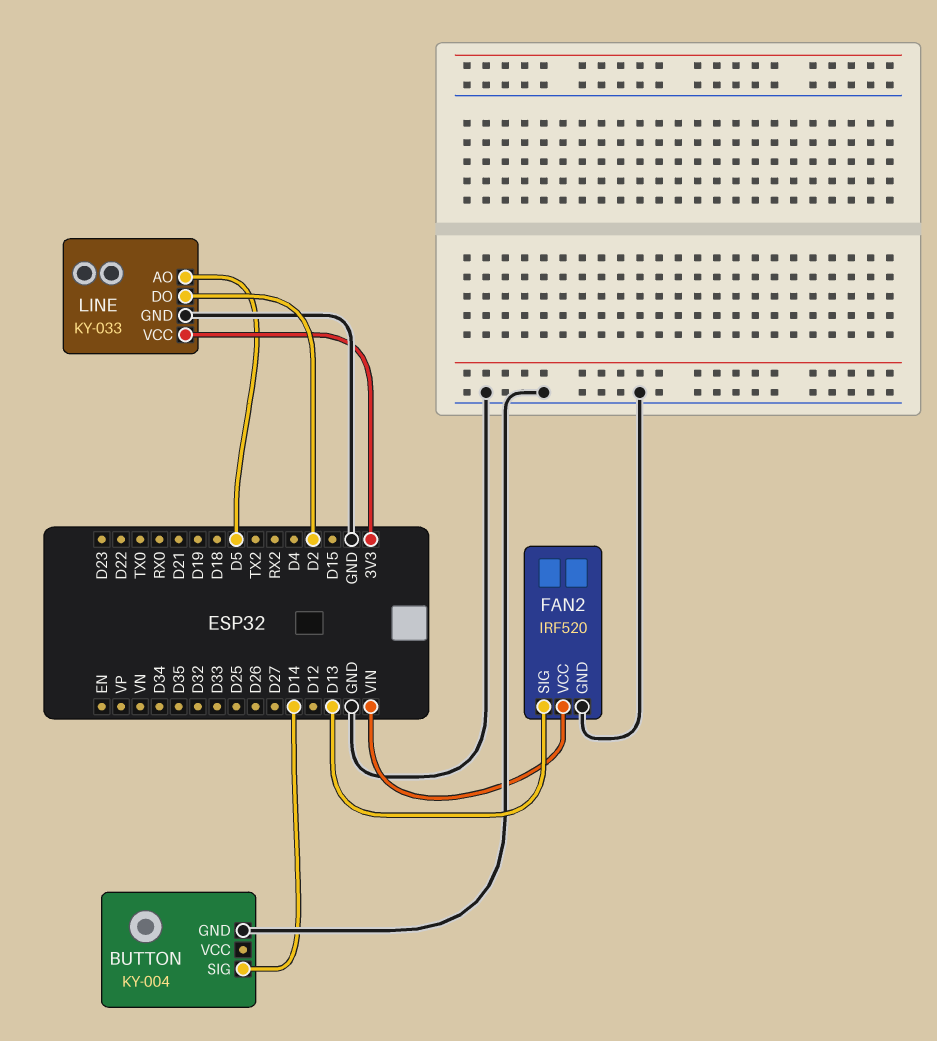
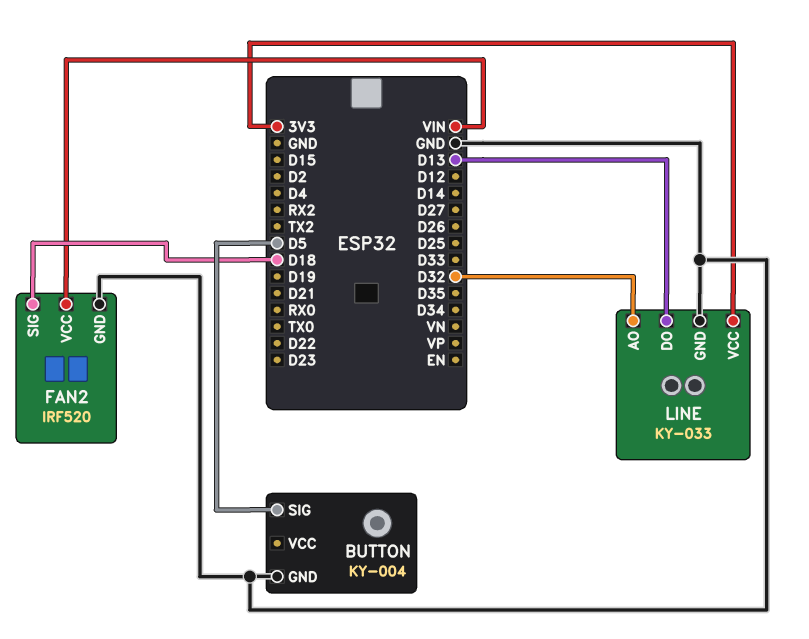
BUTTON pin SIG: D14 -> D5
FAN2 pin SIG: D13 -> D18
LINE pin AO: D5 -> D32
LINE pin DO: D2 -> D13

